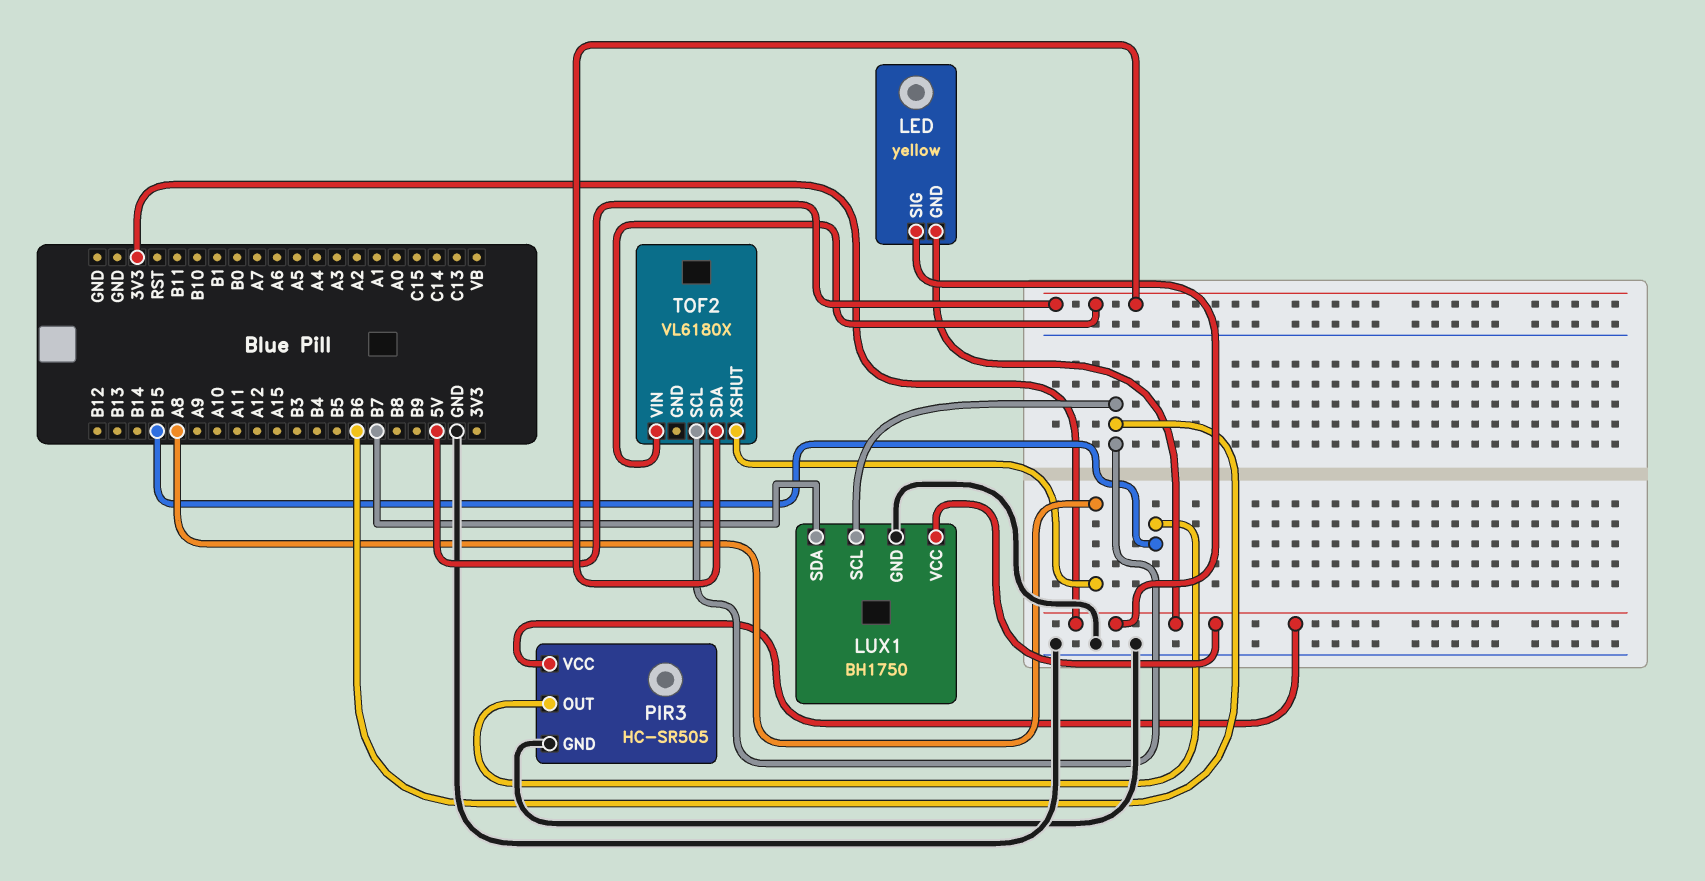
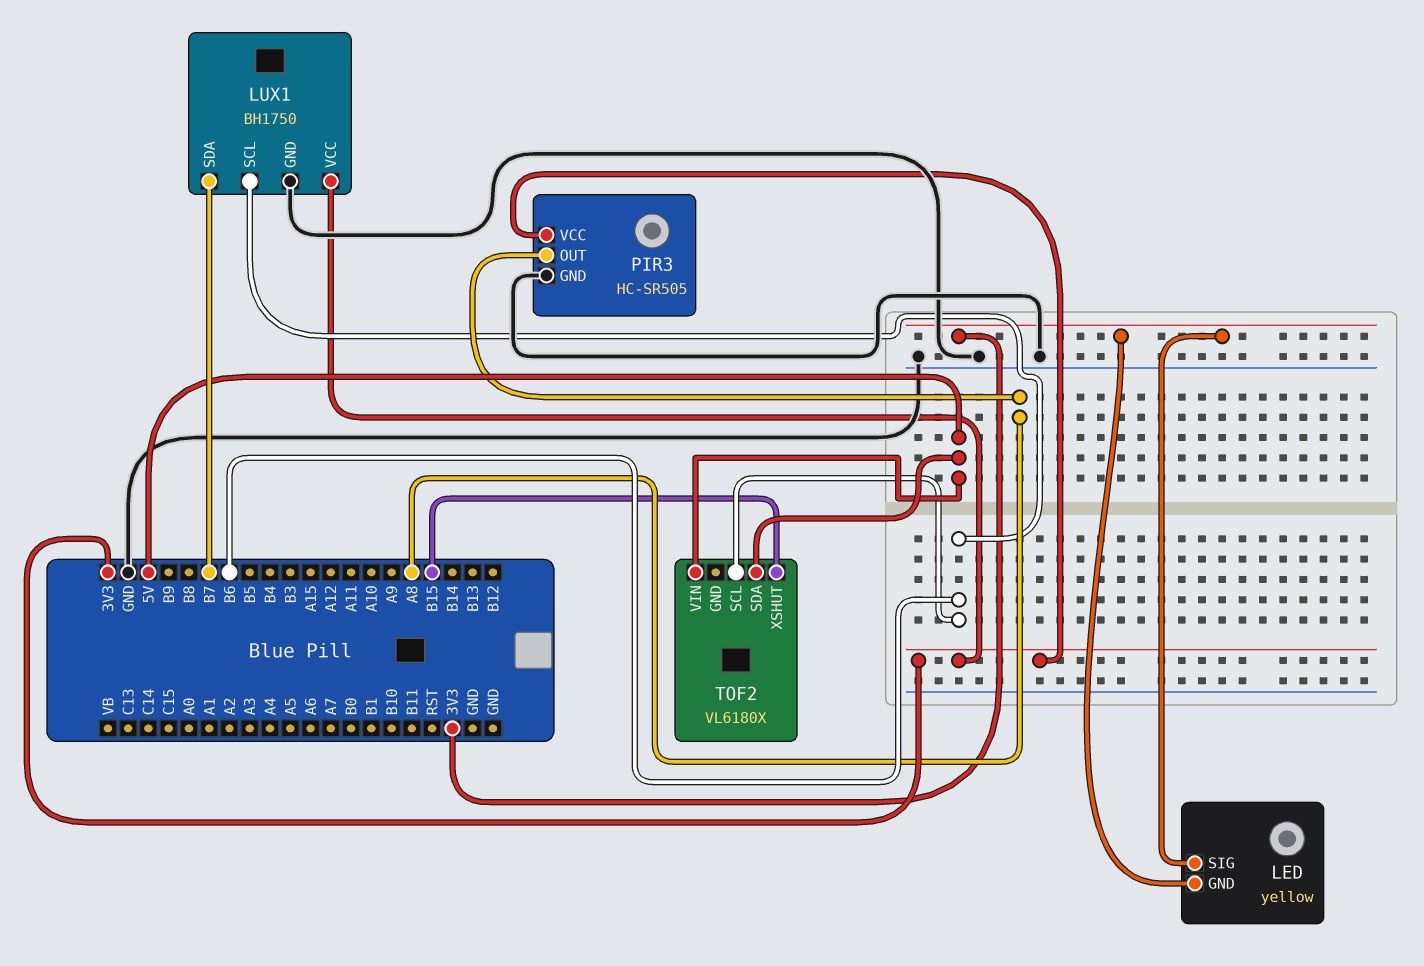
PIR3 pin OUT: B15 -> A8
TOF2 pin XSHUT: A8 -> B15

